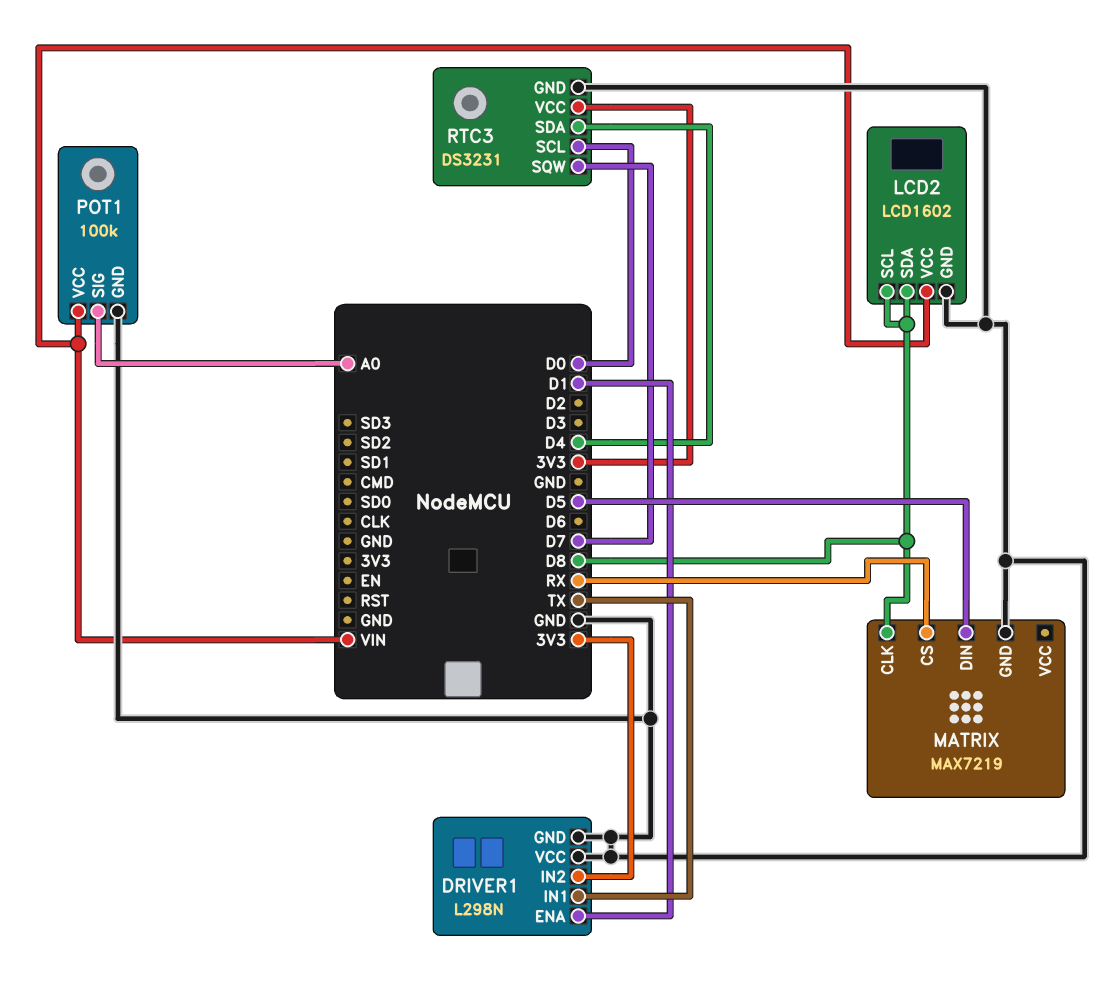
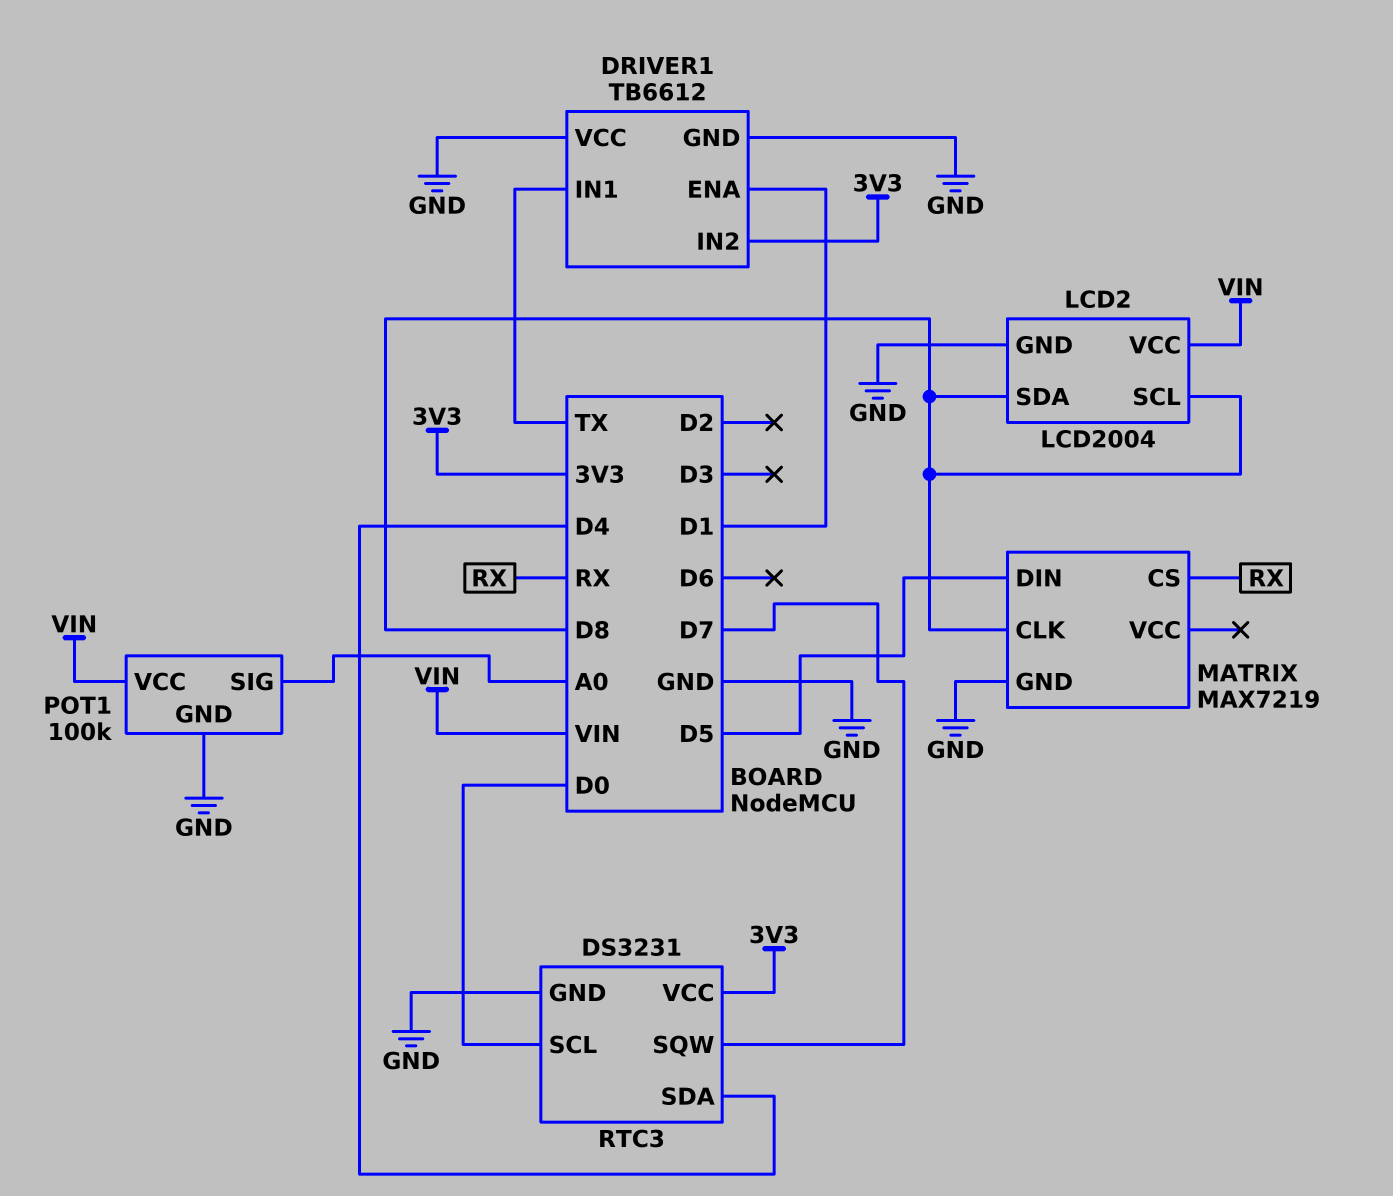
DRIVER1: L298N -> TB6612
LCD2: LCD1602 -> LCD2004

